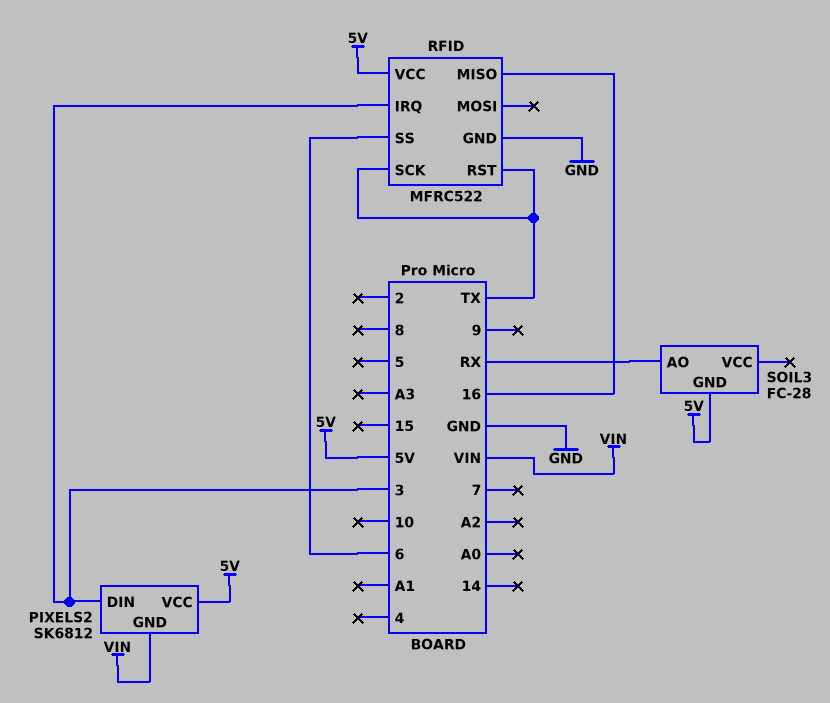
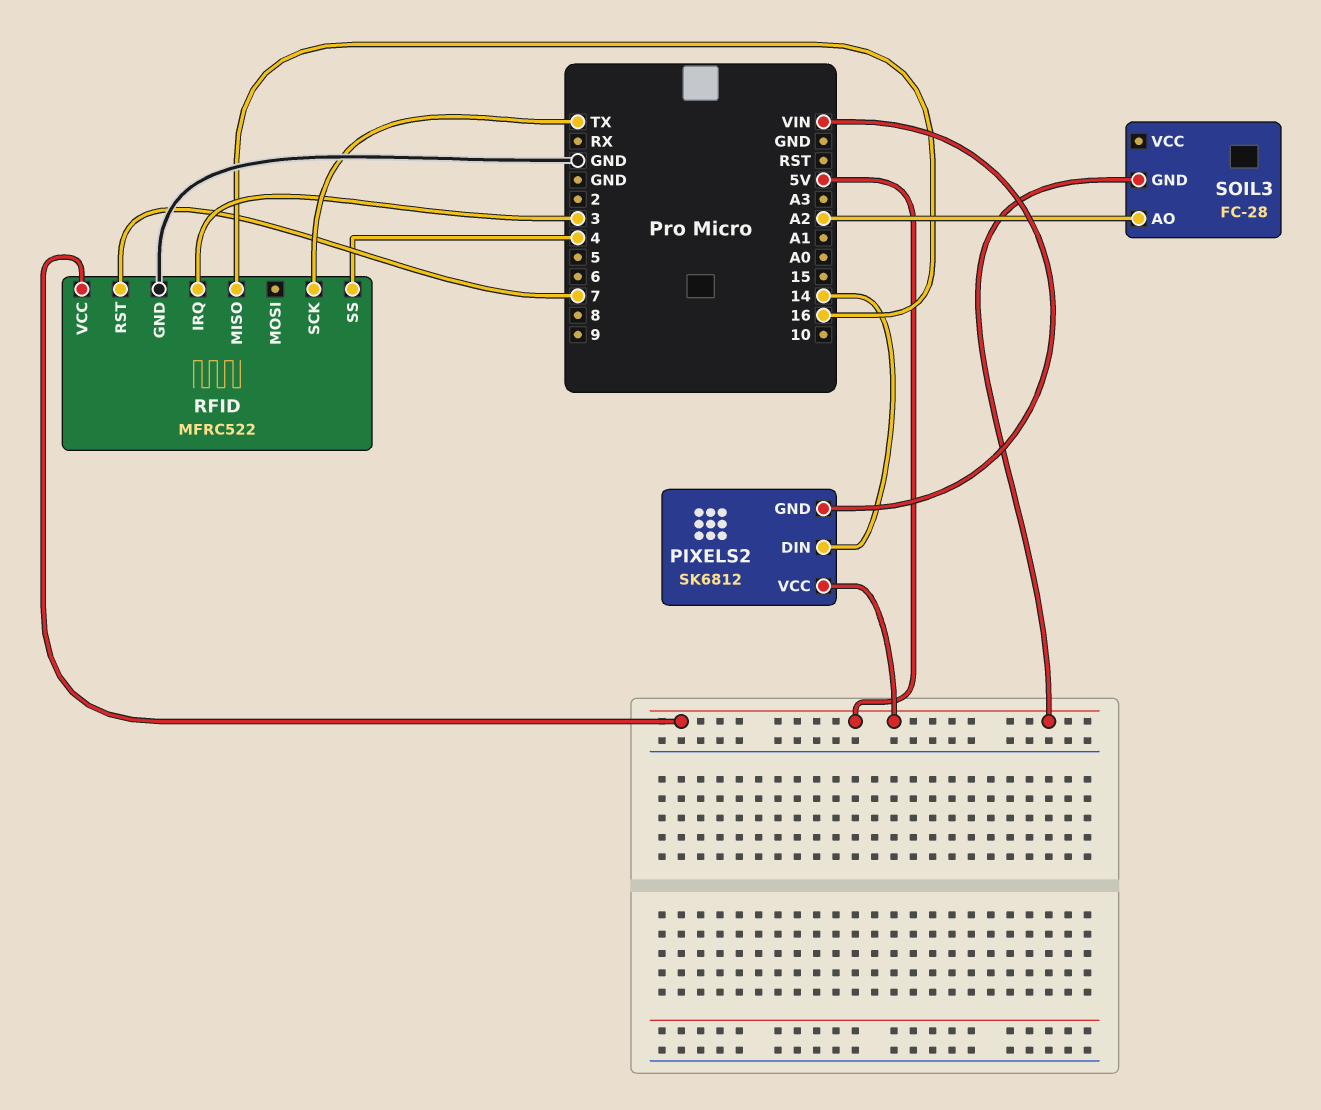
PIXELS2 pin DIN: 3 -> 14
RFID pin RST: TX -> 7
RFID pin SS: 6 -> 4
SOIL3 pin AO: RX -> A2

